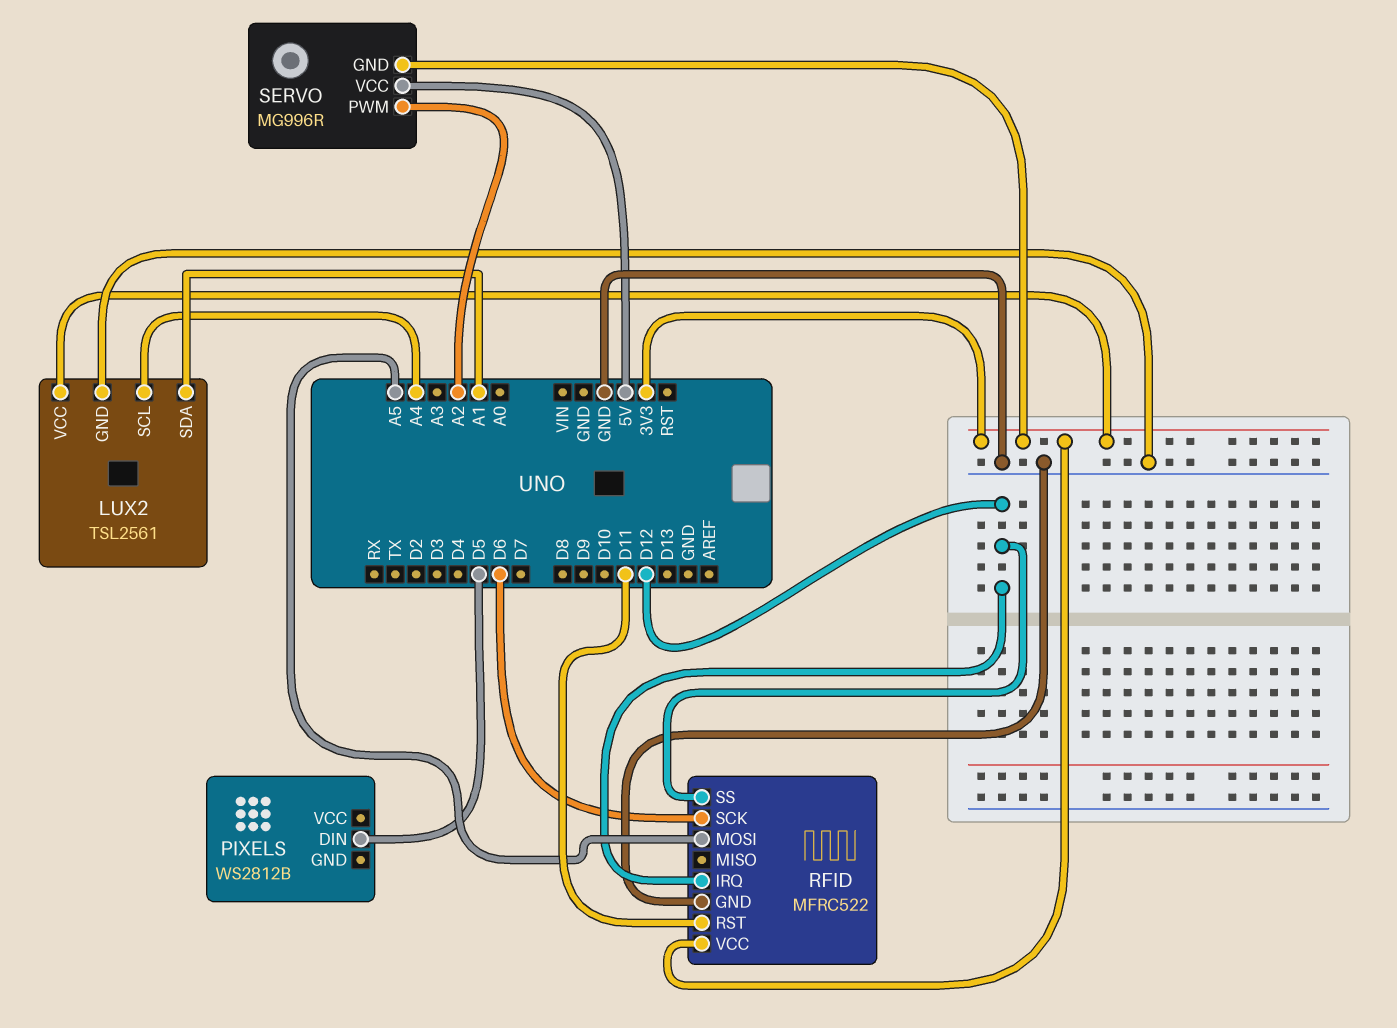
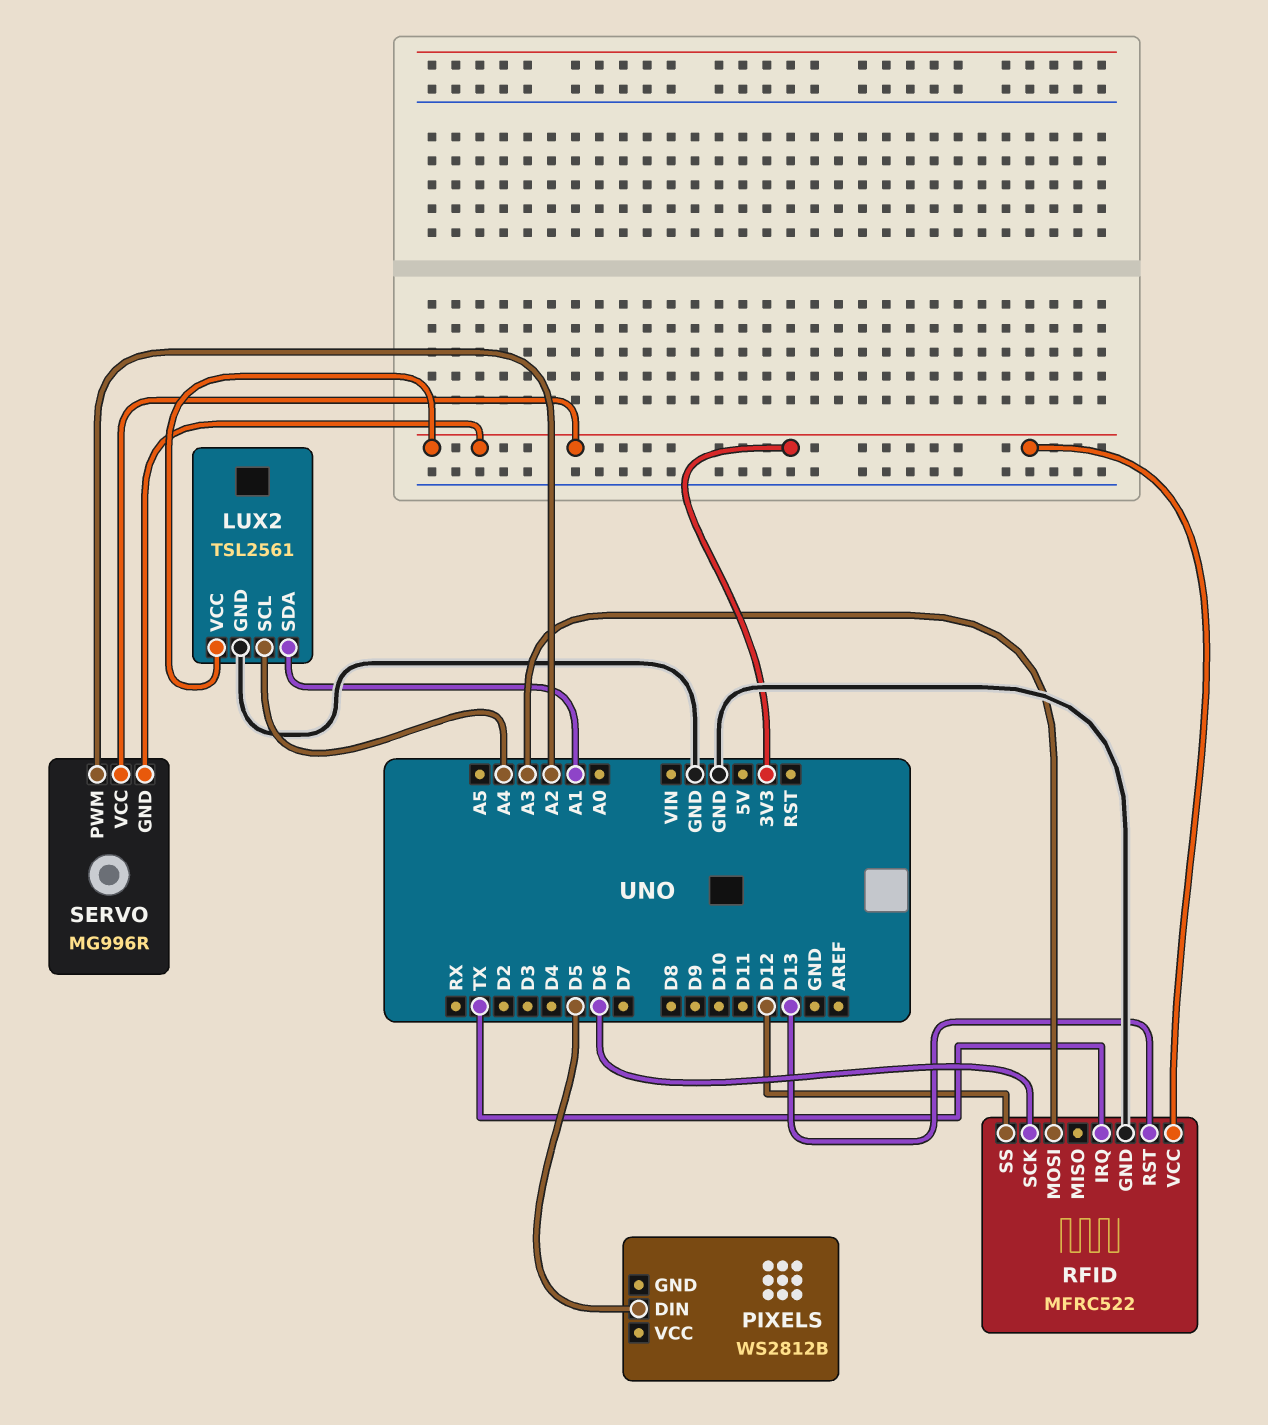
RFID pin IRQ: D12 -> TX
RFID pin MOSI: A5 -> A3
RFID pin RST: D11 -> D13
SERVO pin VCC: 5V -> 3V3

